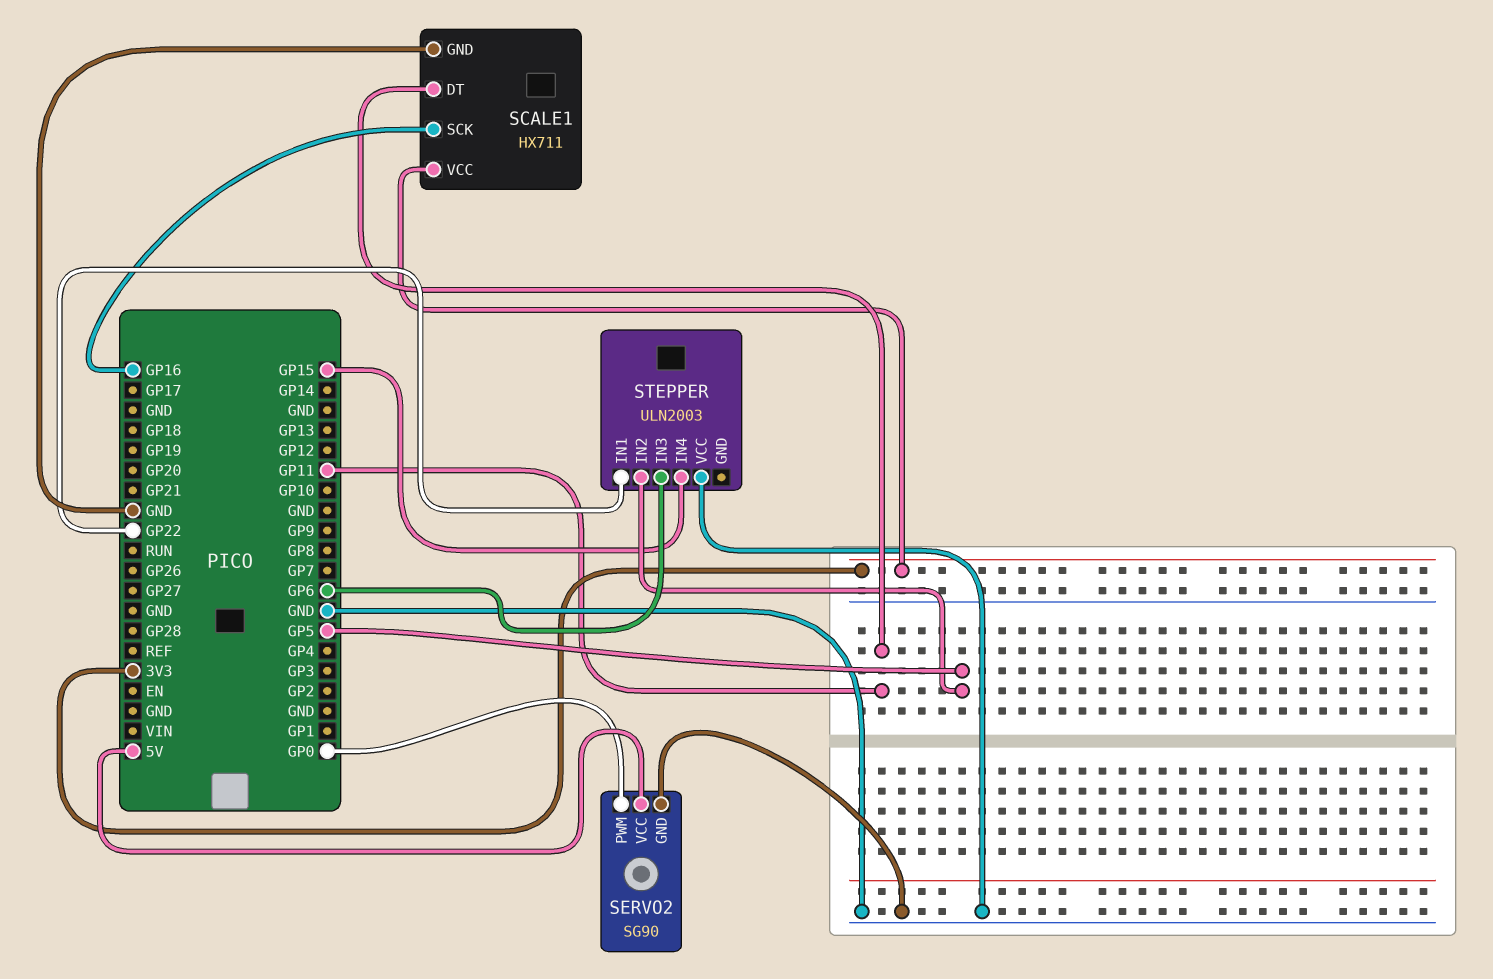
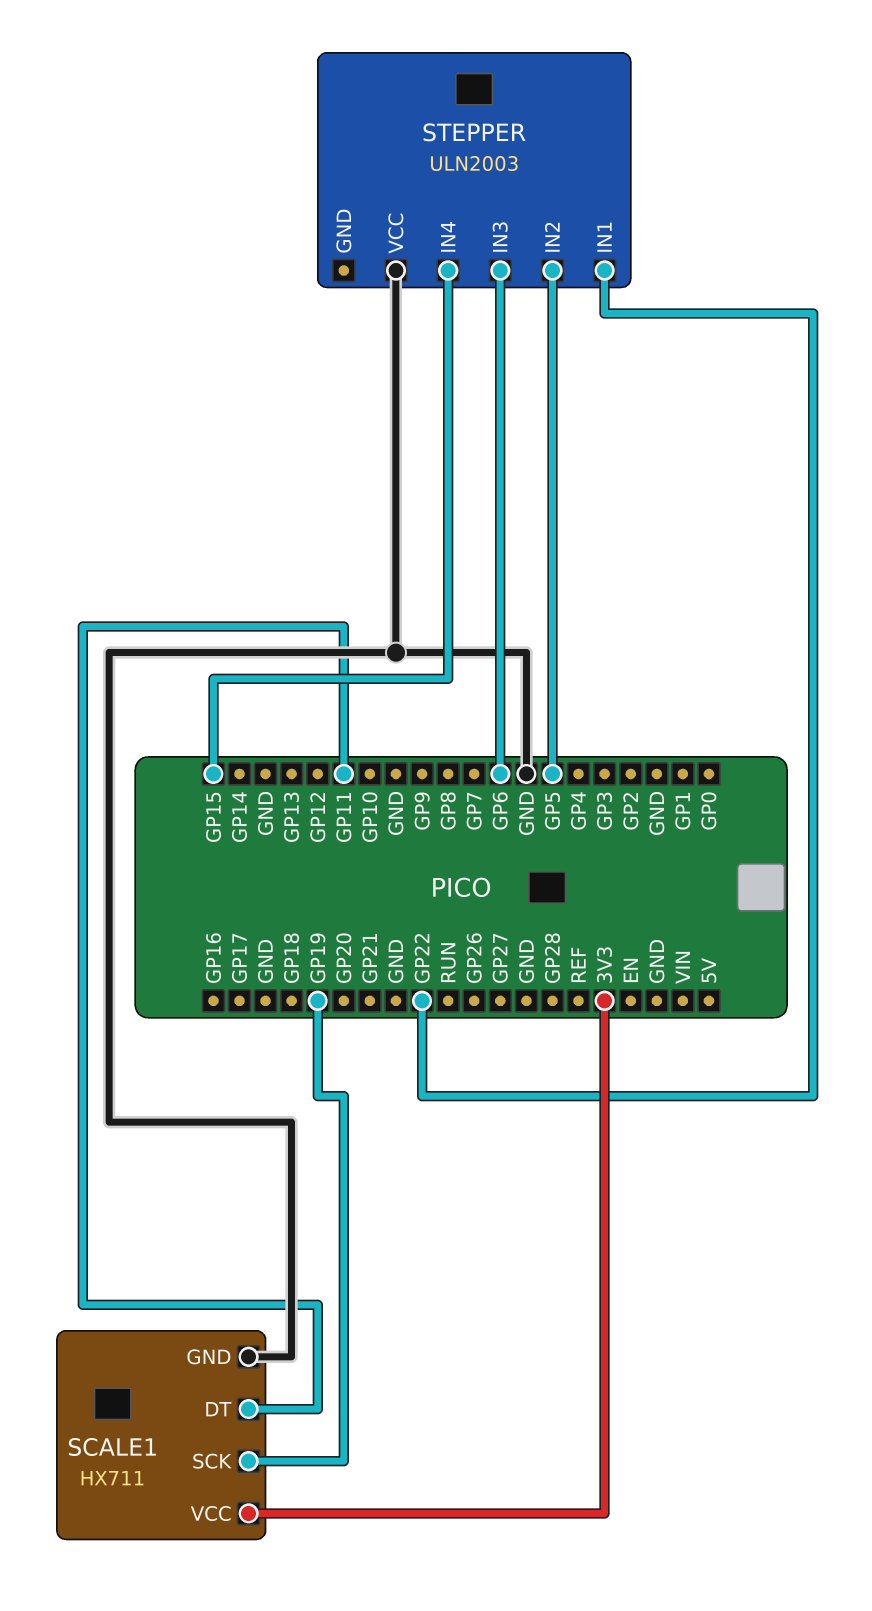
SCALE1 pin SCK: GP16 -> GP19
SERVO2: SG90 -> none
SERVO2 pin GND: GND -> none
SERVO2 pin PWM: GP0 -> none
SERVO2 pin VCC: 5V -> none

